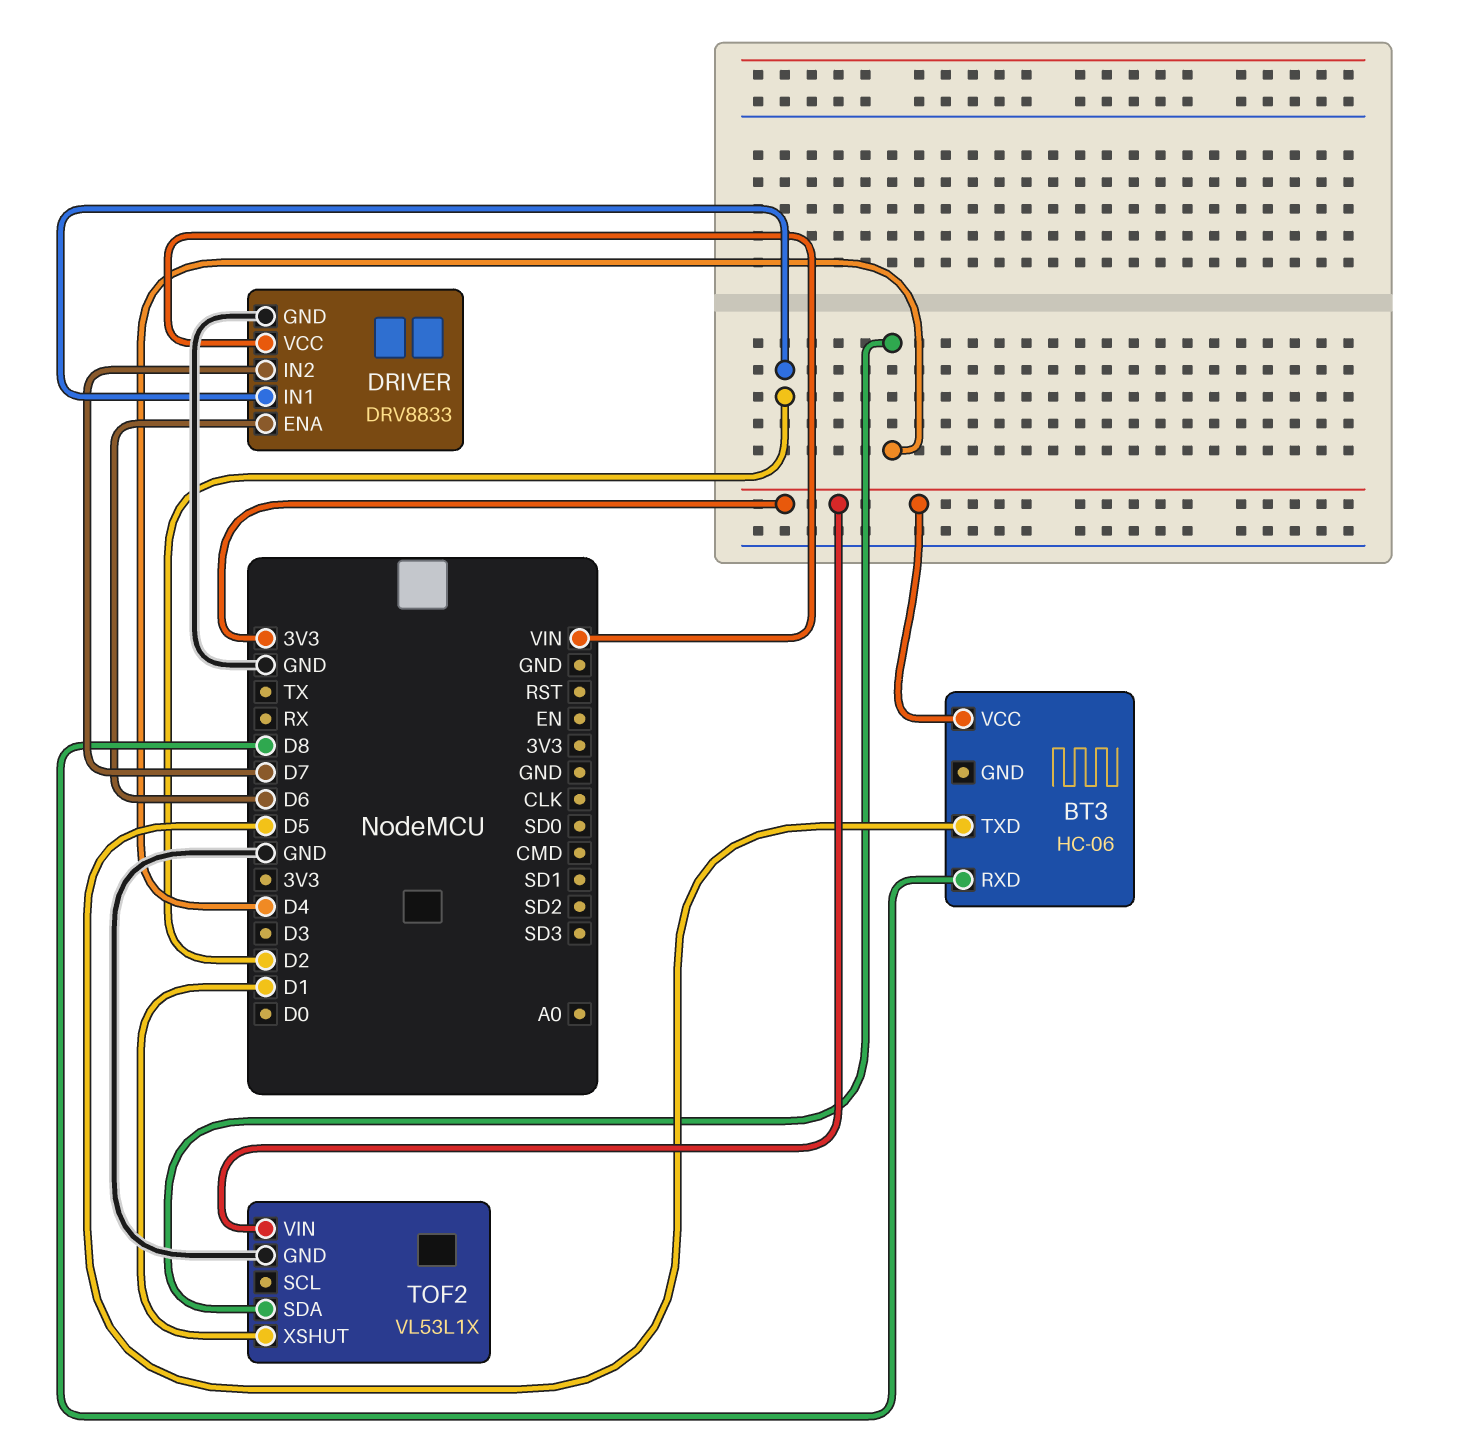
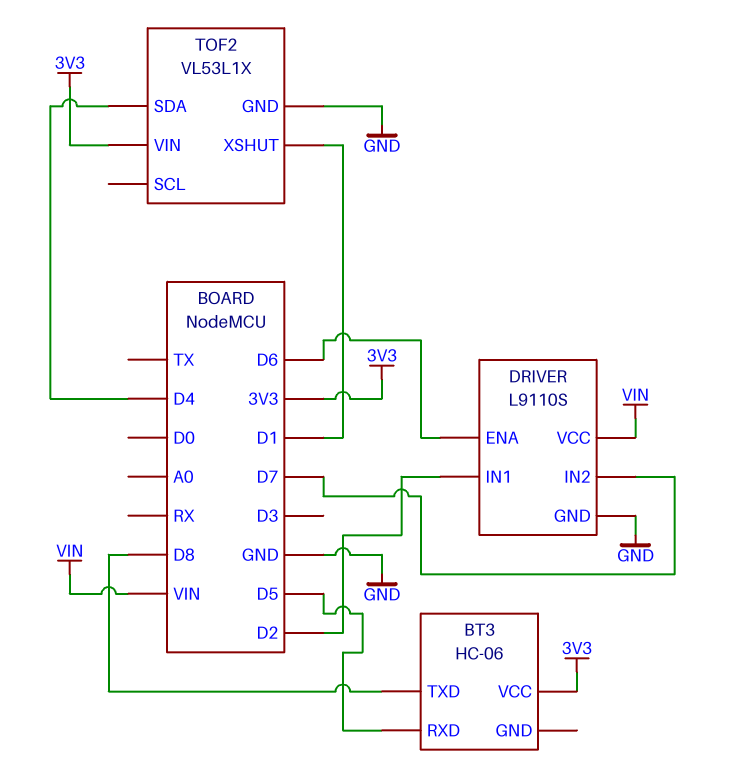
BT3 pin RXD: D8 -> D5
BT3 pin TXD: D5 -> D8
DRIVER: DRV8833 -> L9110S

